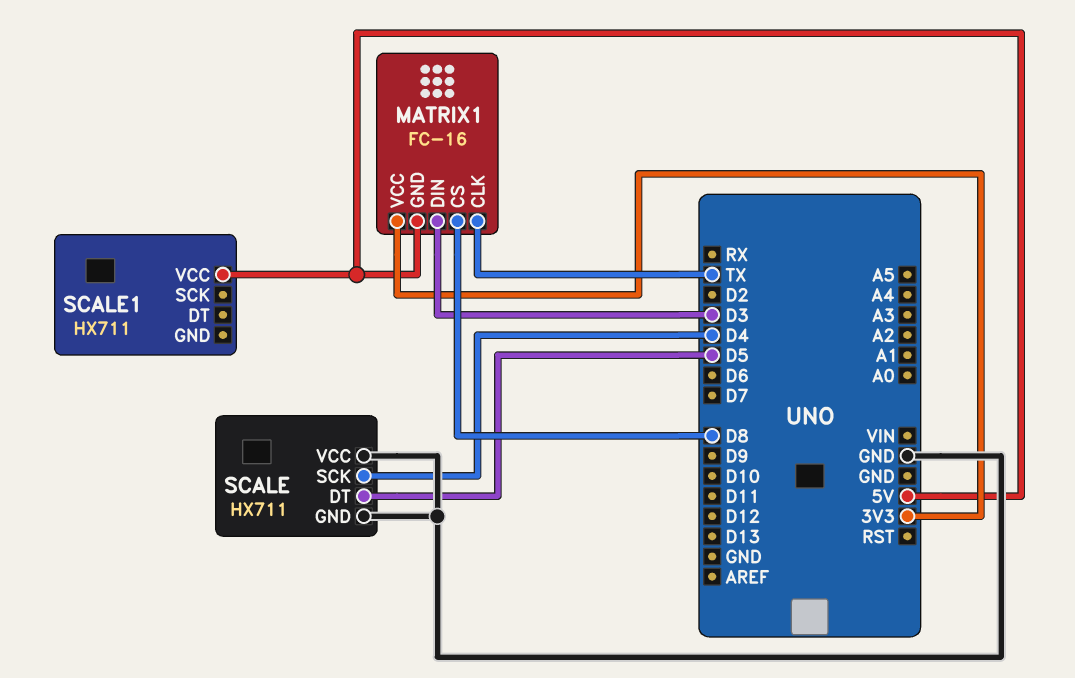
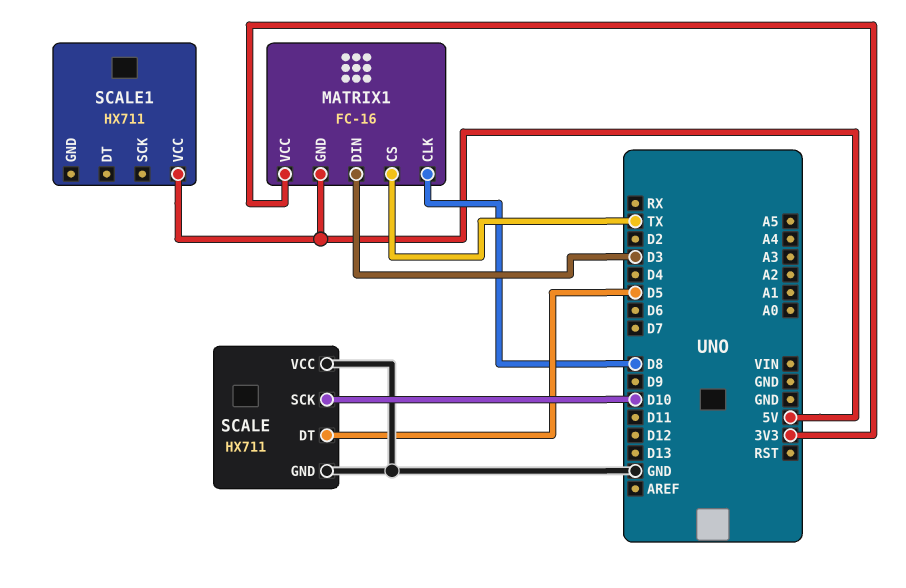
MATRIX1 pin CLK: TX -> D8
MATRIX1 pin CS: D8 -> TX
SCALE pin SCK: D4 -> D10

